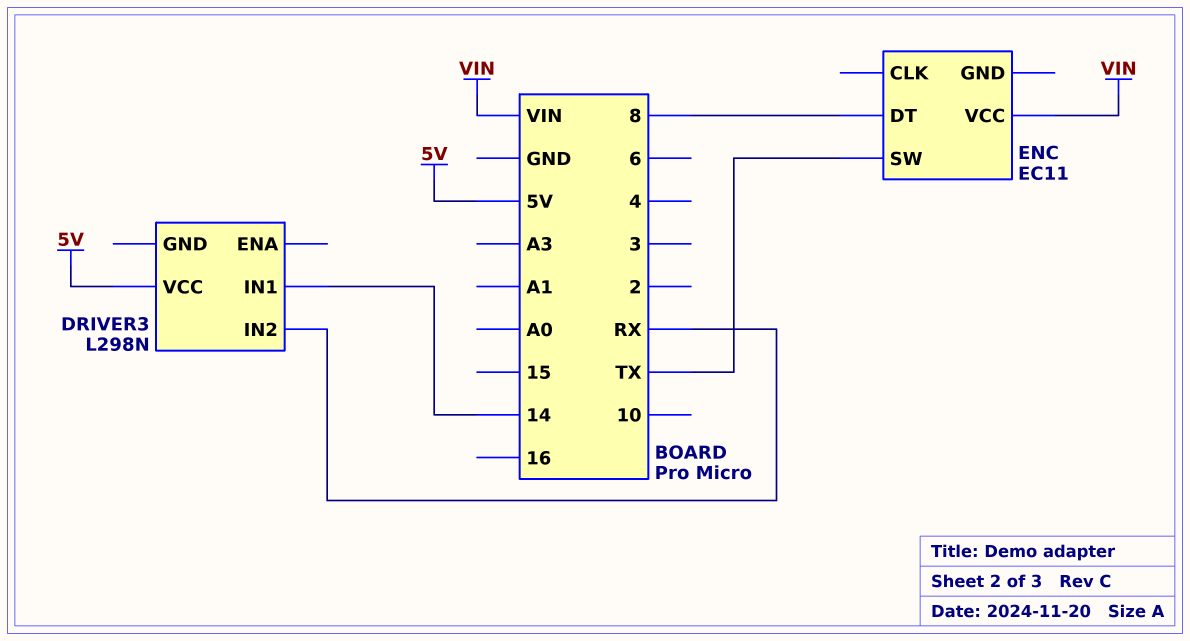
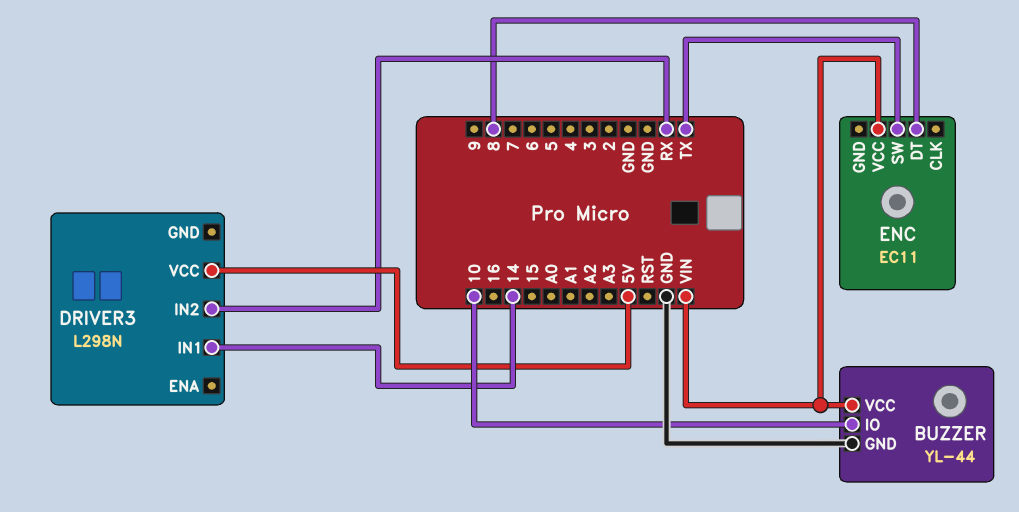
BUZZER: none -> YL-44
BUZZER pin GND: none -> GND
BUZZER pin IO: none -> 10
BUZZER pin VCC: none -> VIN

